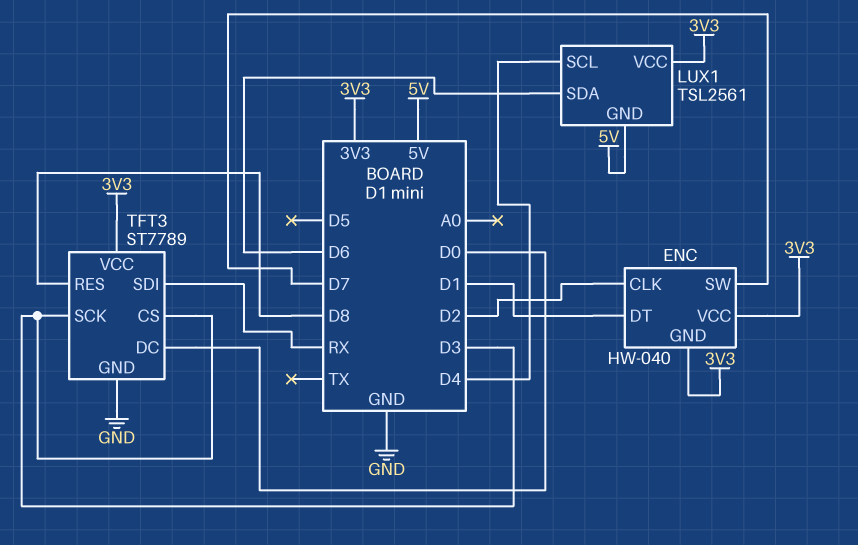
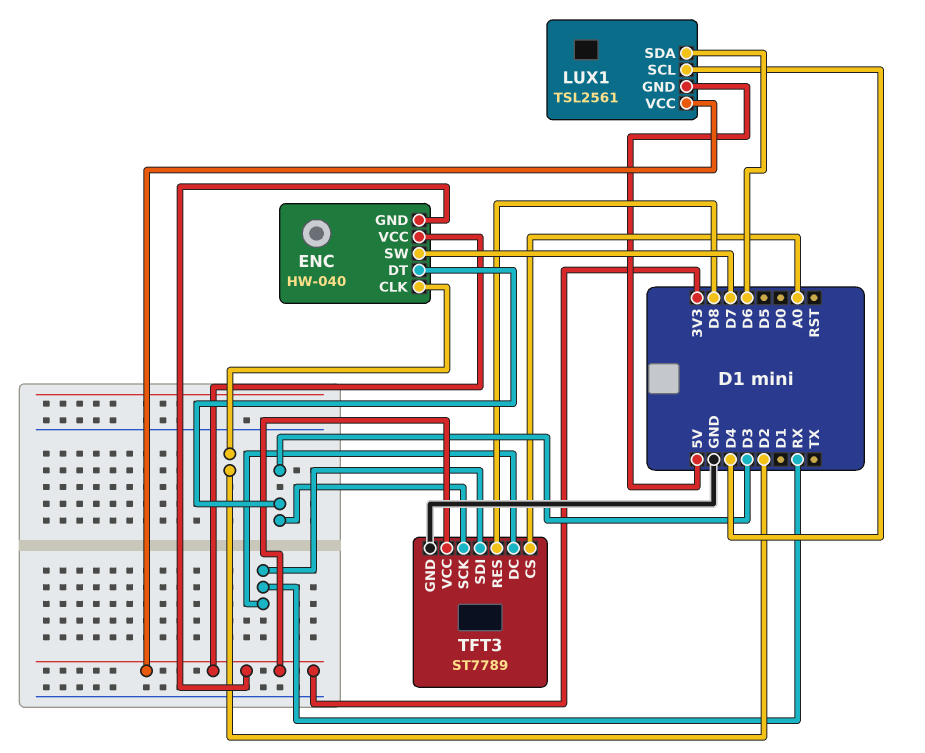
ENC pin DT: D1 -> D3
TFT3 pin CS: D3 -> A0
TFT3 pin DC: D0 -> RX

